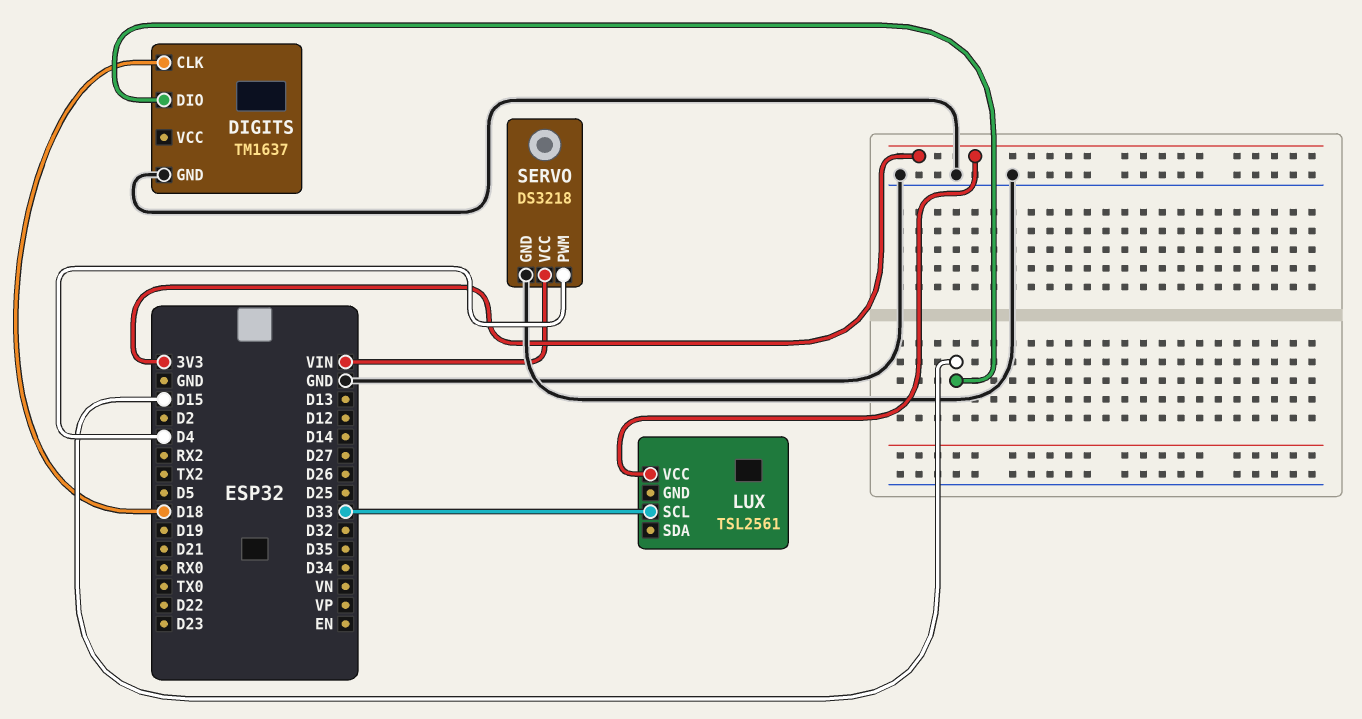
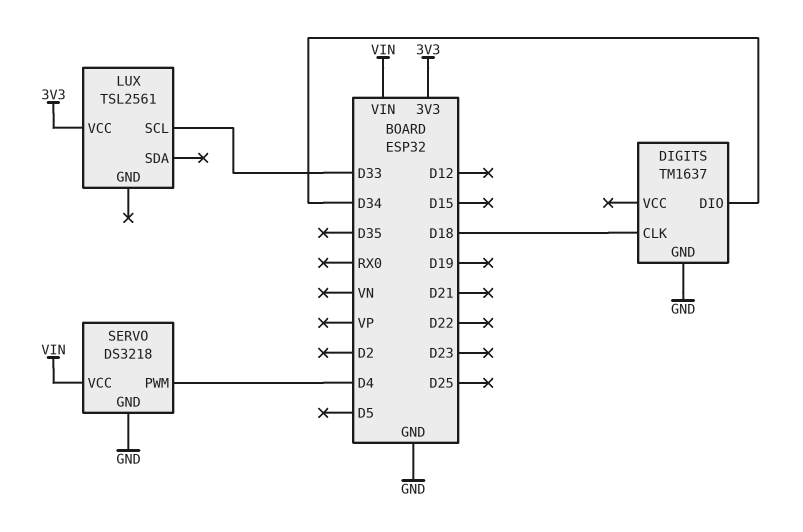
DIGITS pin DIO: D15 -> D34

